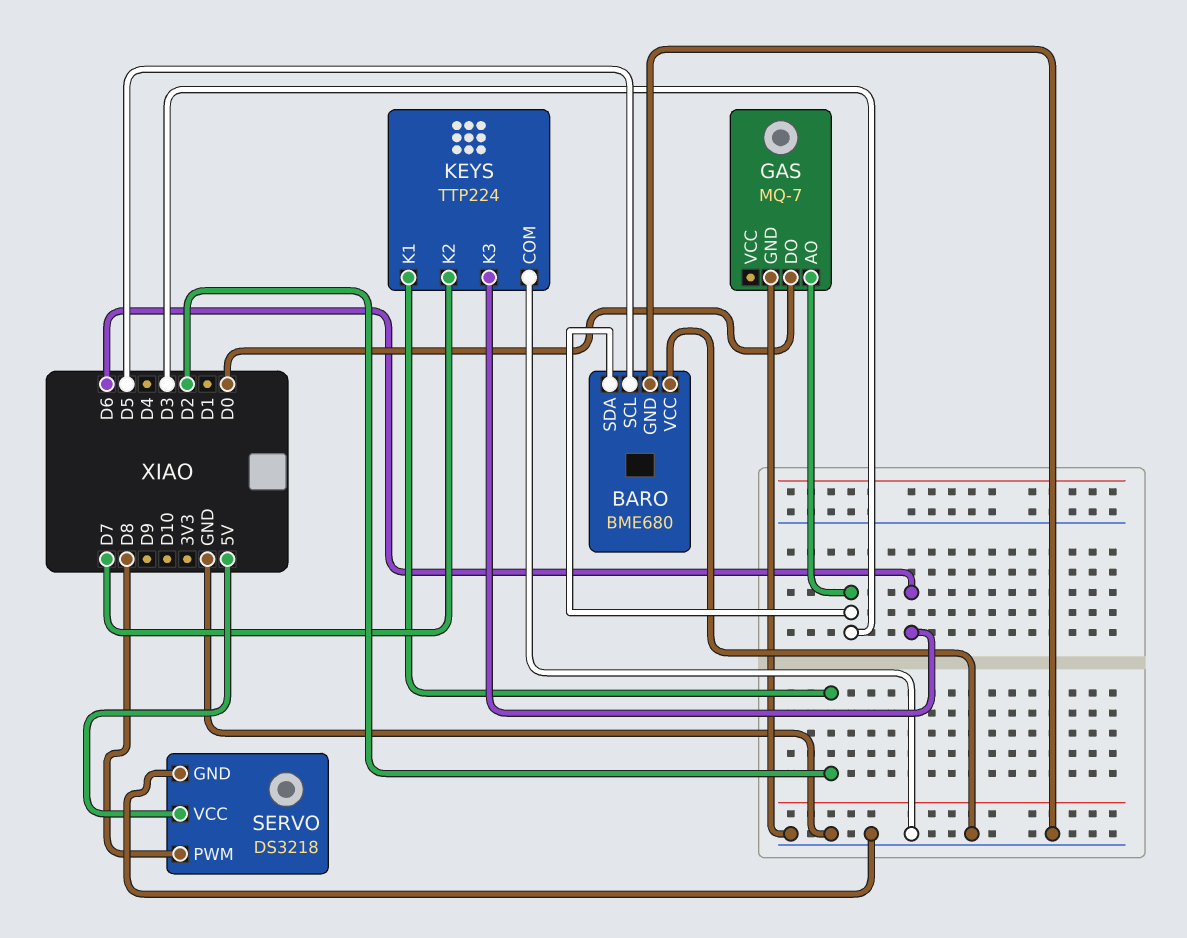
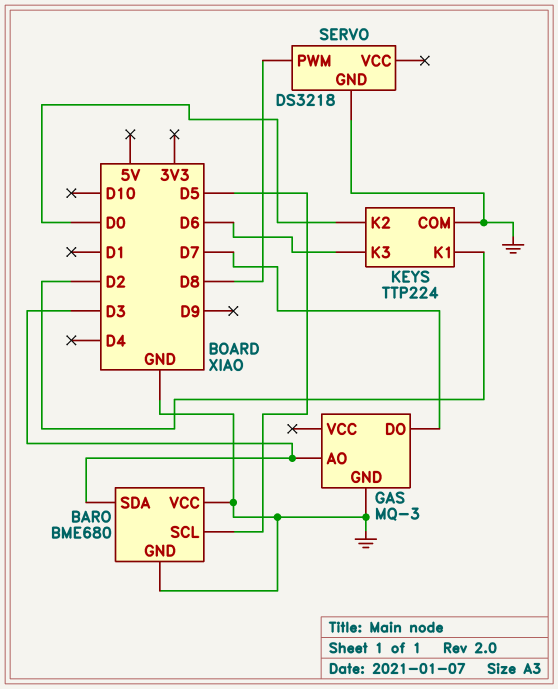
GAS: MQ-7 -> MQ-3
GAS pin DO: D0 -> D7
KEYS pin K2: D7 -> D0
SERVO pin VCC: 5V -> none

